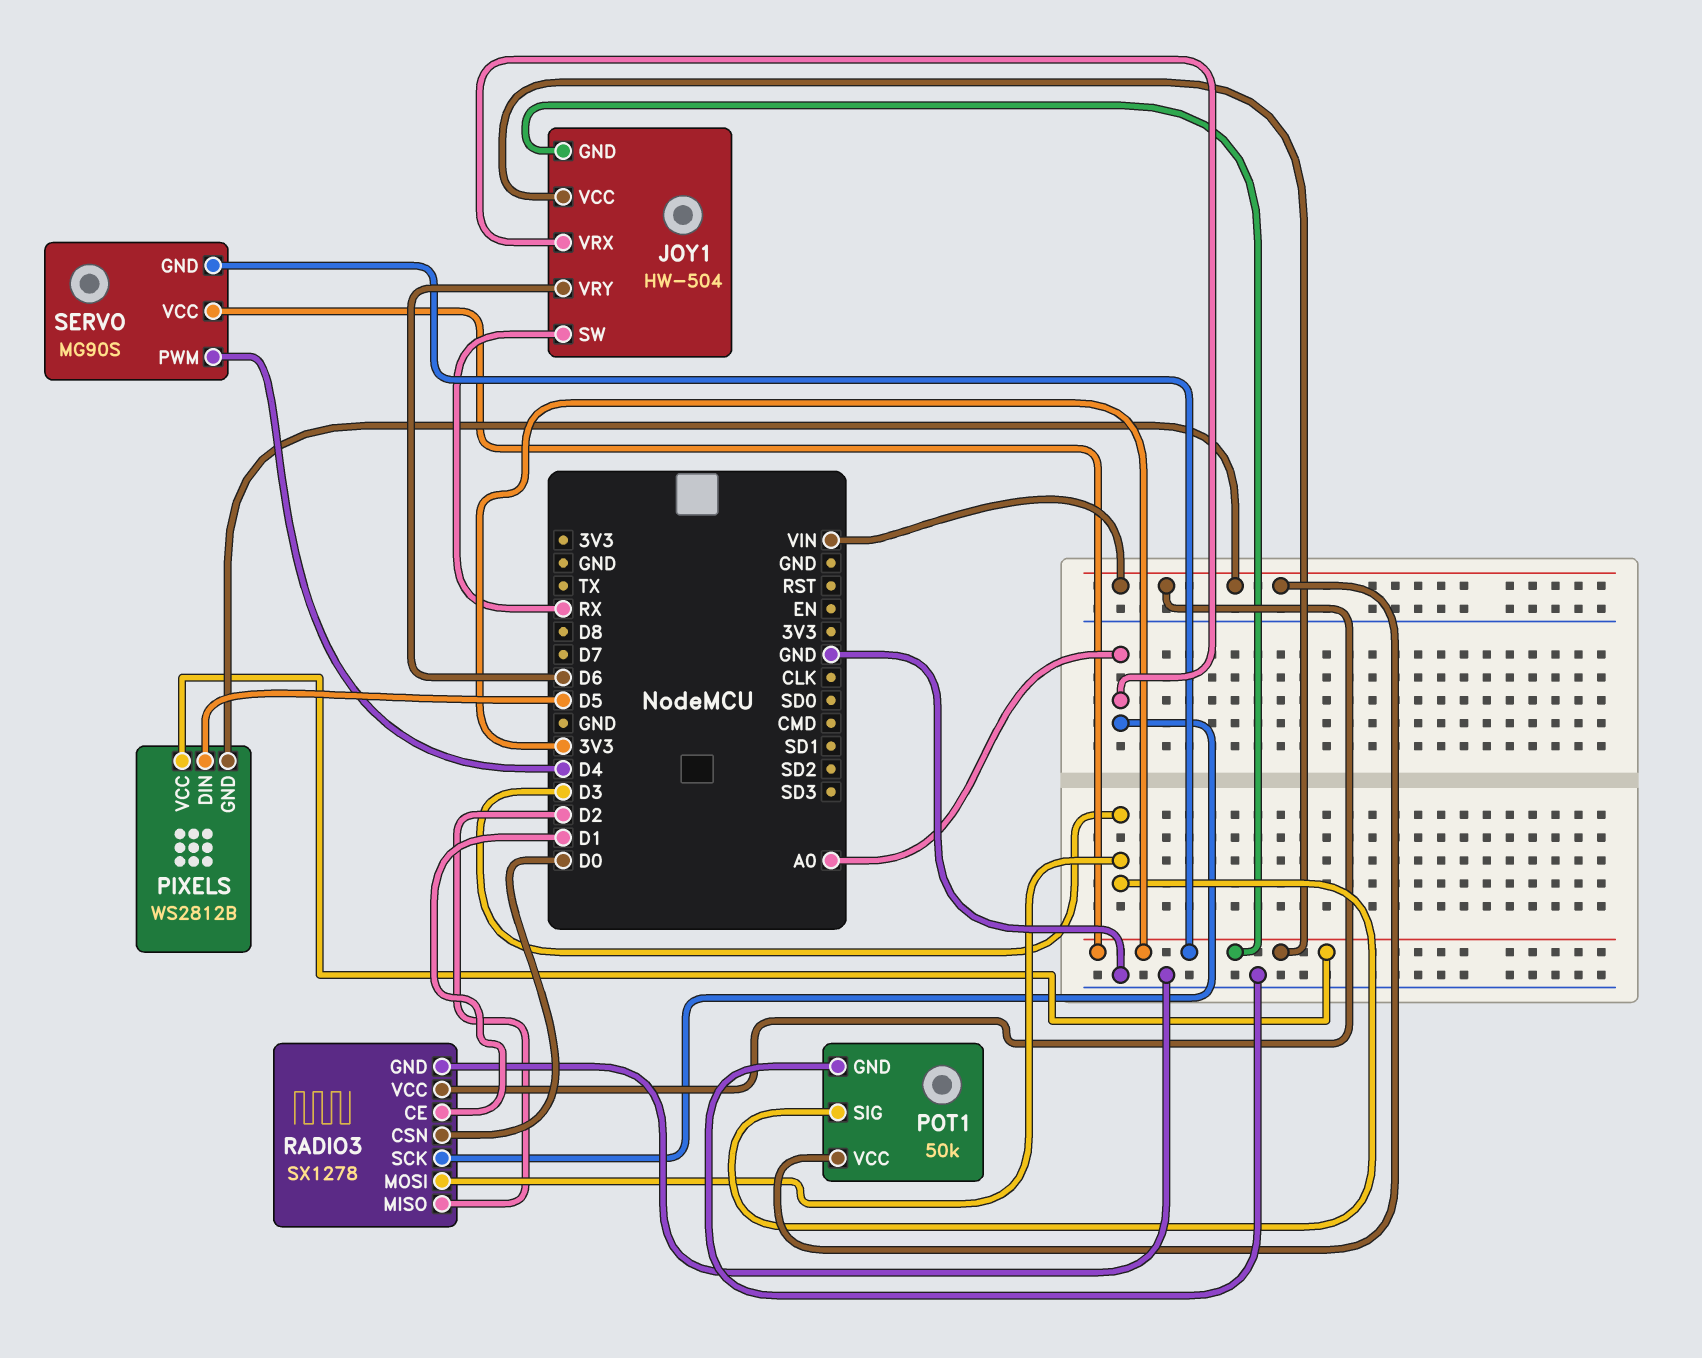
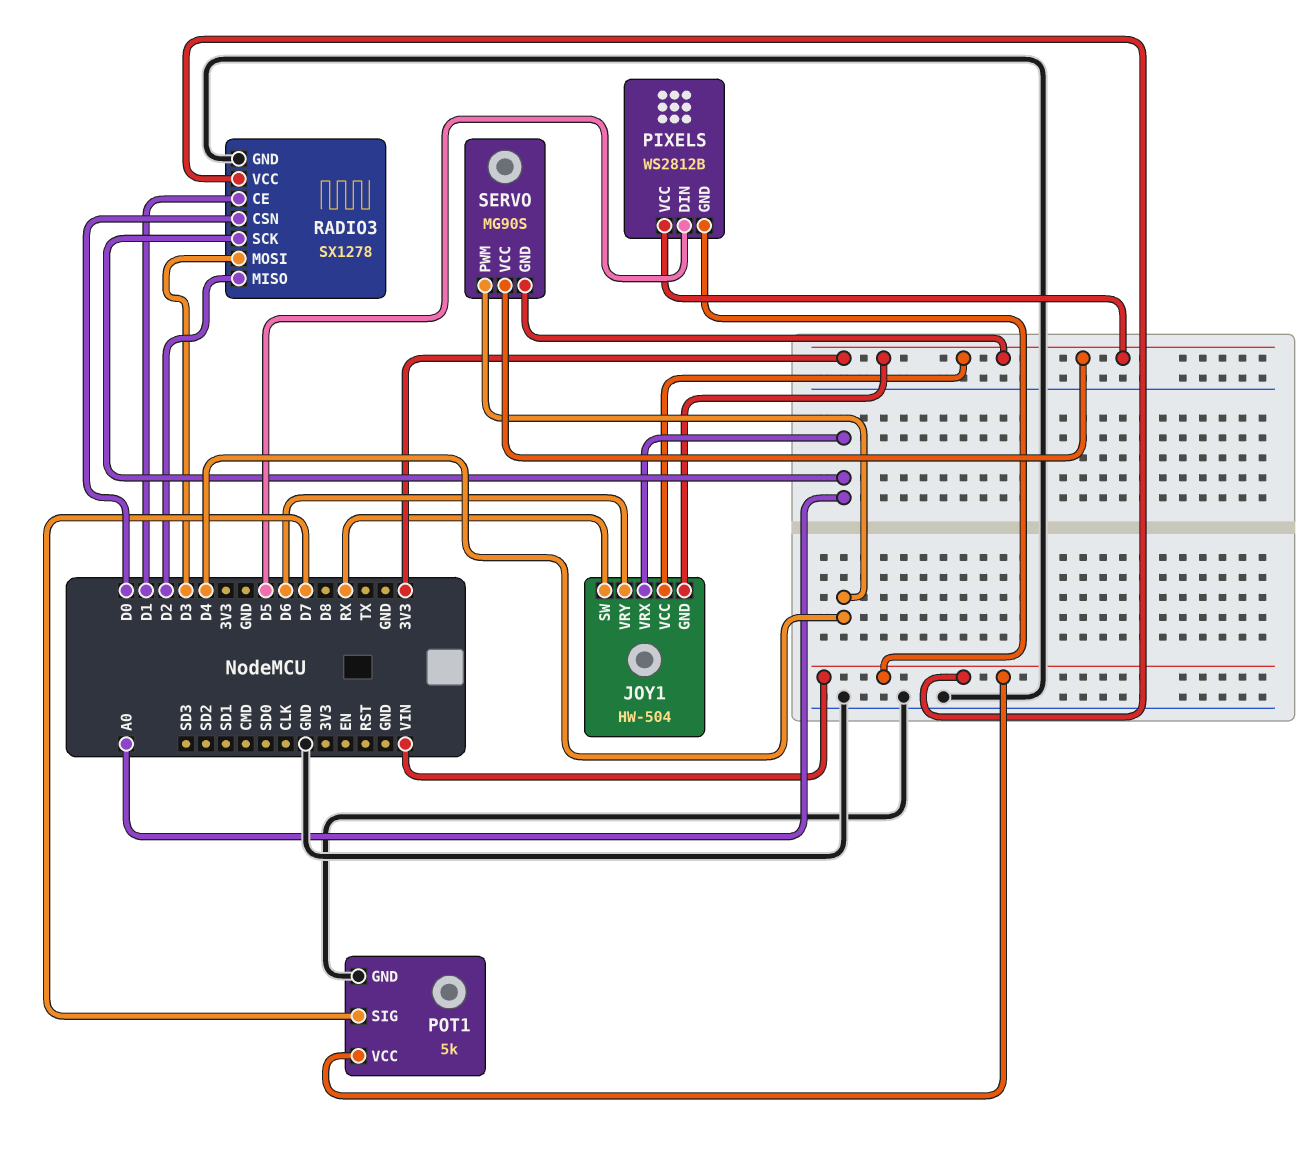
POT1: 50k -> 5k
POT1 pin SIG: D3 -> D7

